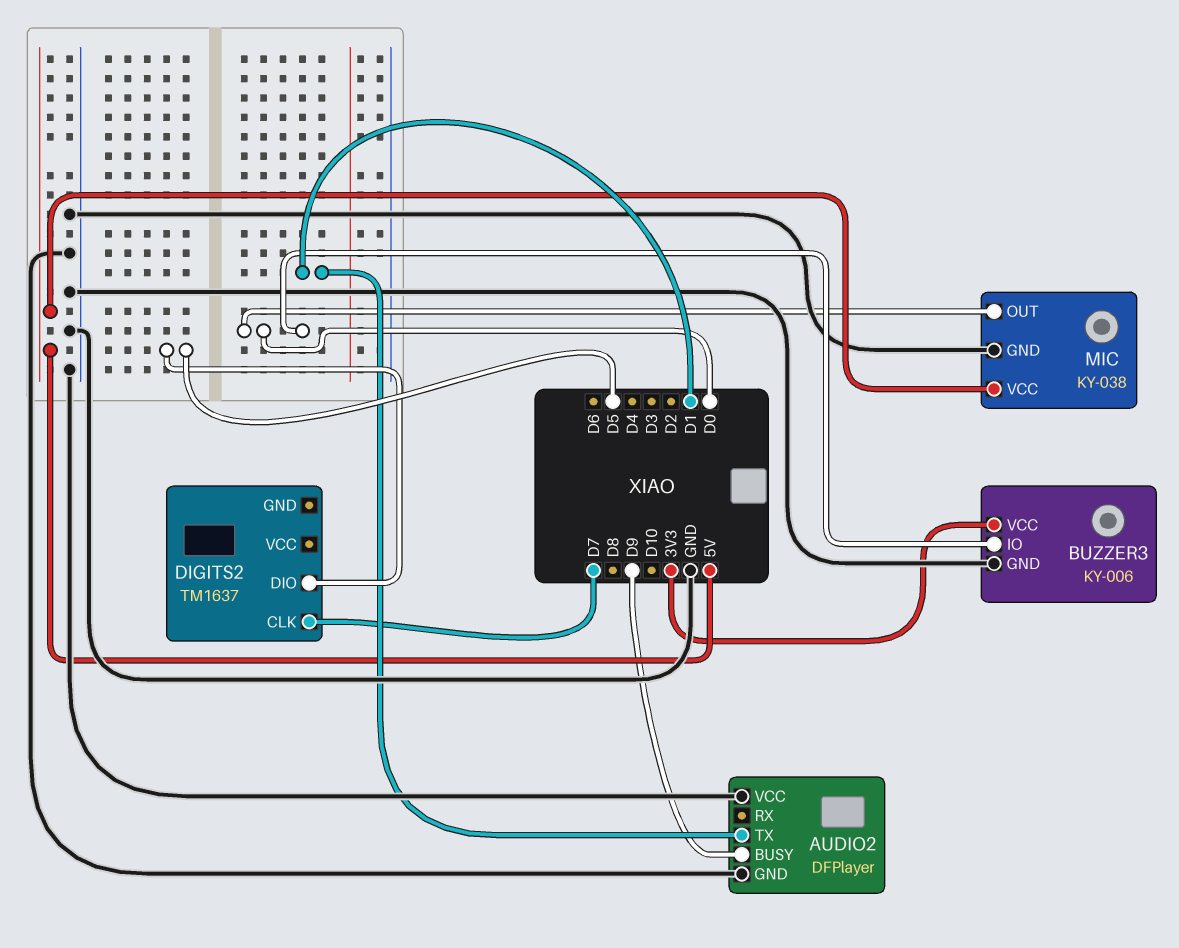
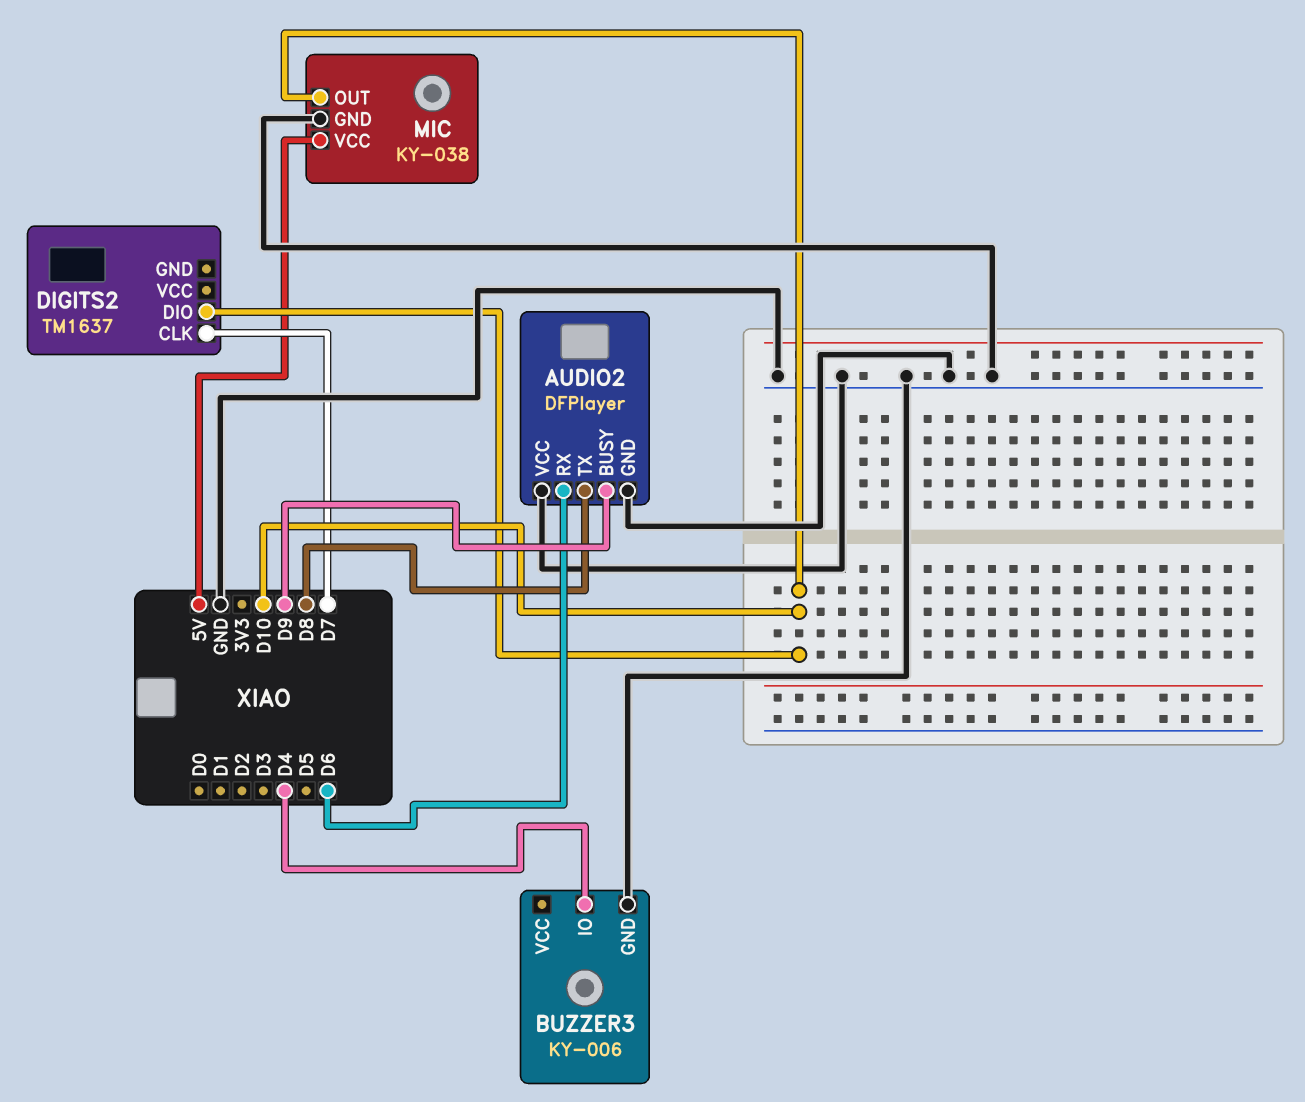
AUDIO2 pin RX: none -> D6
AUDIO2 pin TX: D1 -> D8
BUZZER3 pin IO: D0 -> D4
BUZZER3 pin VCC: 3V3 -> none
DIGITS2 pin DIO: D5 -> D10
MIC pin OUT: D0 -> D10

